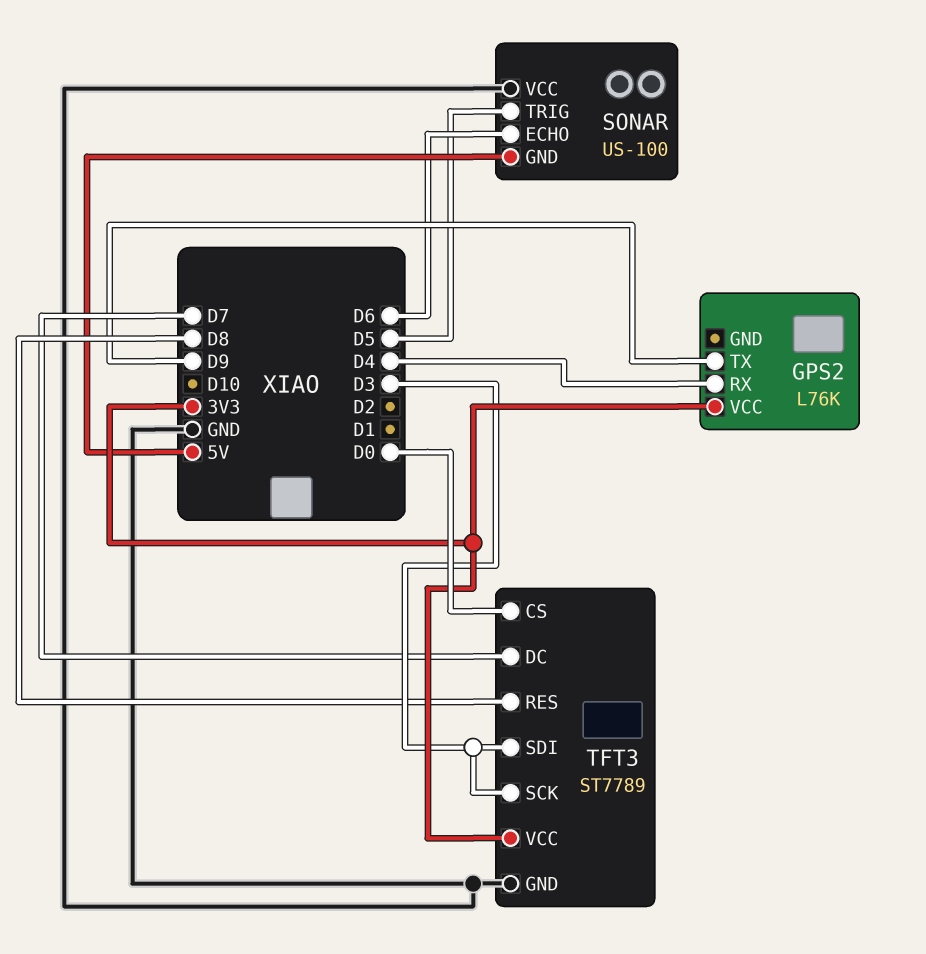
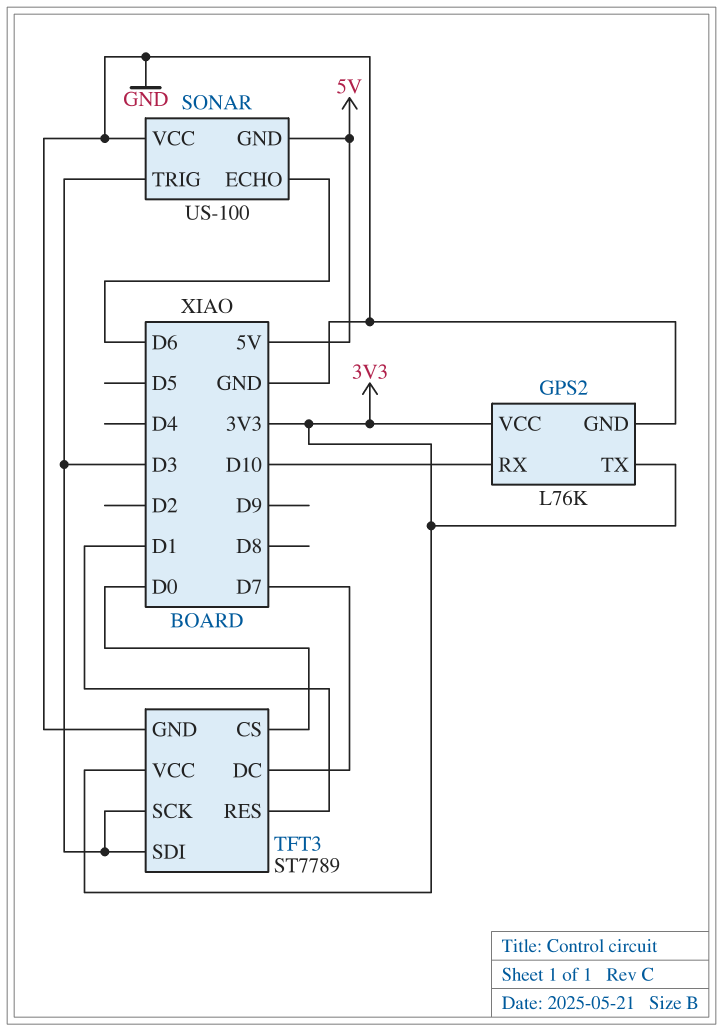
GPS2 pin GND: none -> GND
GPS2 pin RX: D4 -> D10
GPS2 pin TX: D9 -> 3V3
SONAR pin TRIG: D5 -> D3
TFT3 pin RES: D8 -> D1

